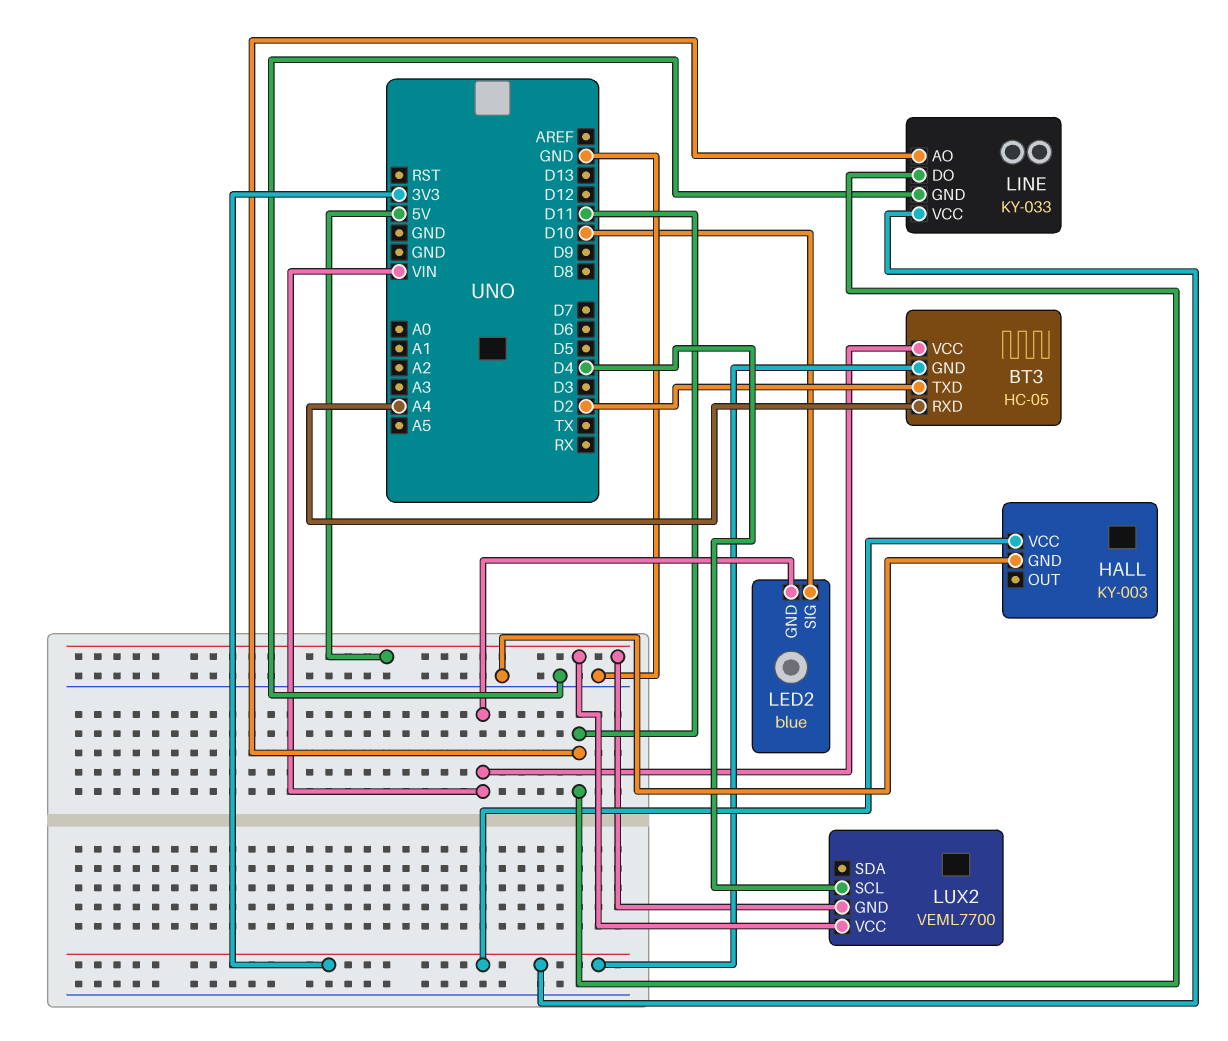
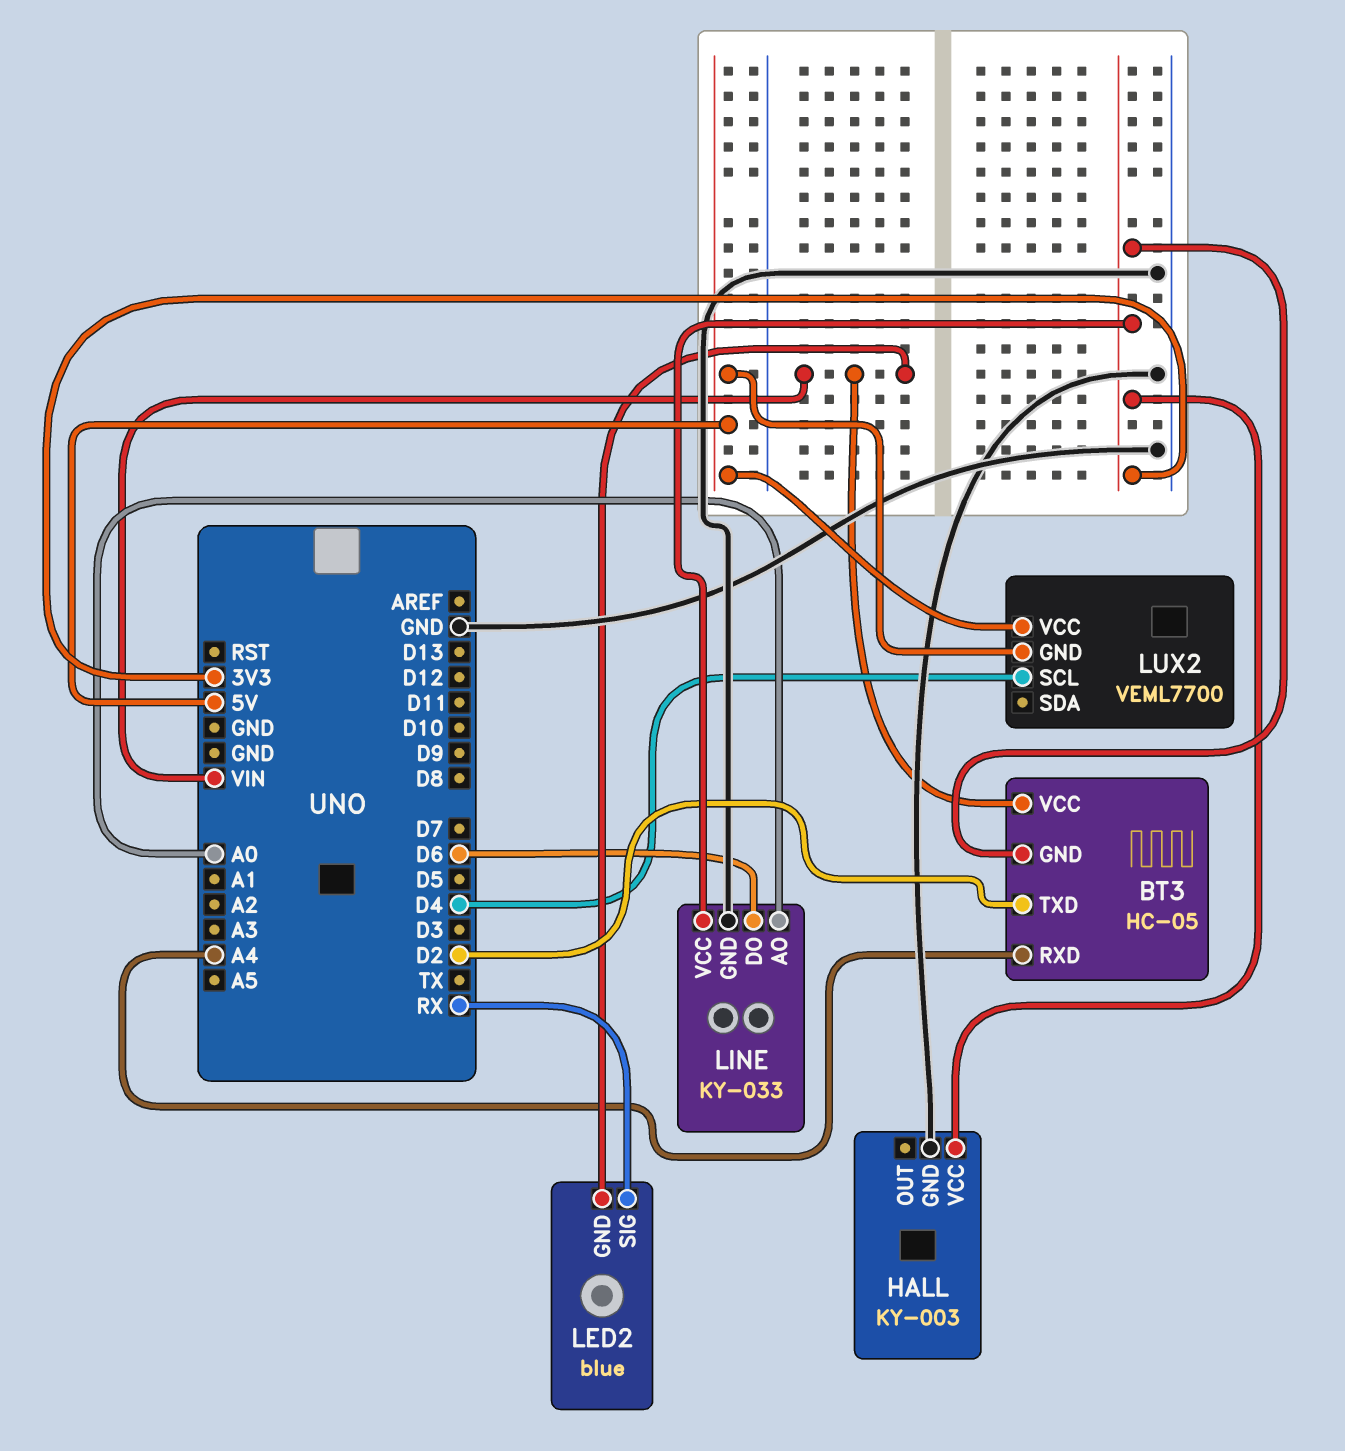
LED2 pin SIG: D10 -> RX
LINE pin AO: D11 -> A0
LINE pin DO: D11 -> D6

